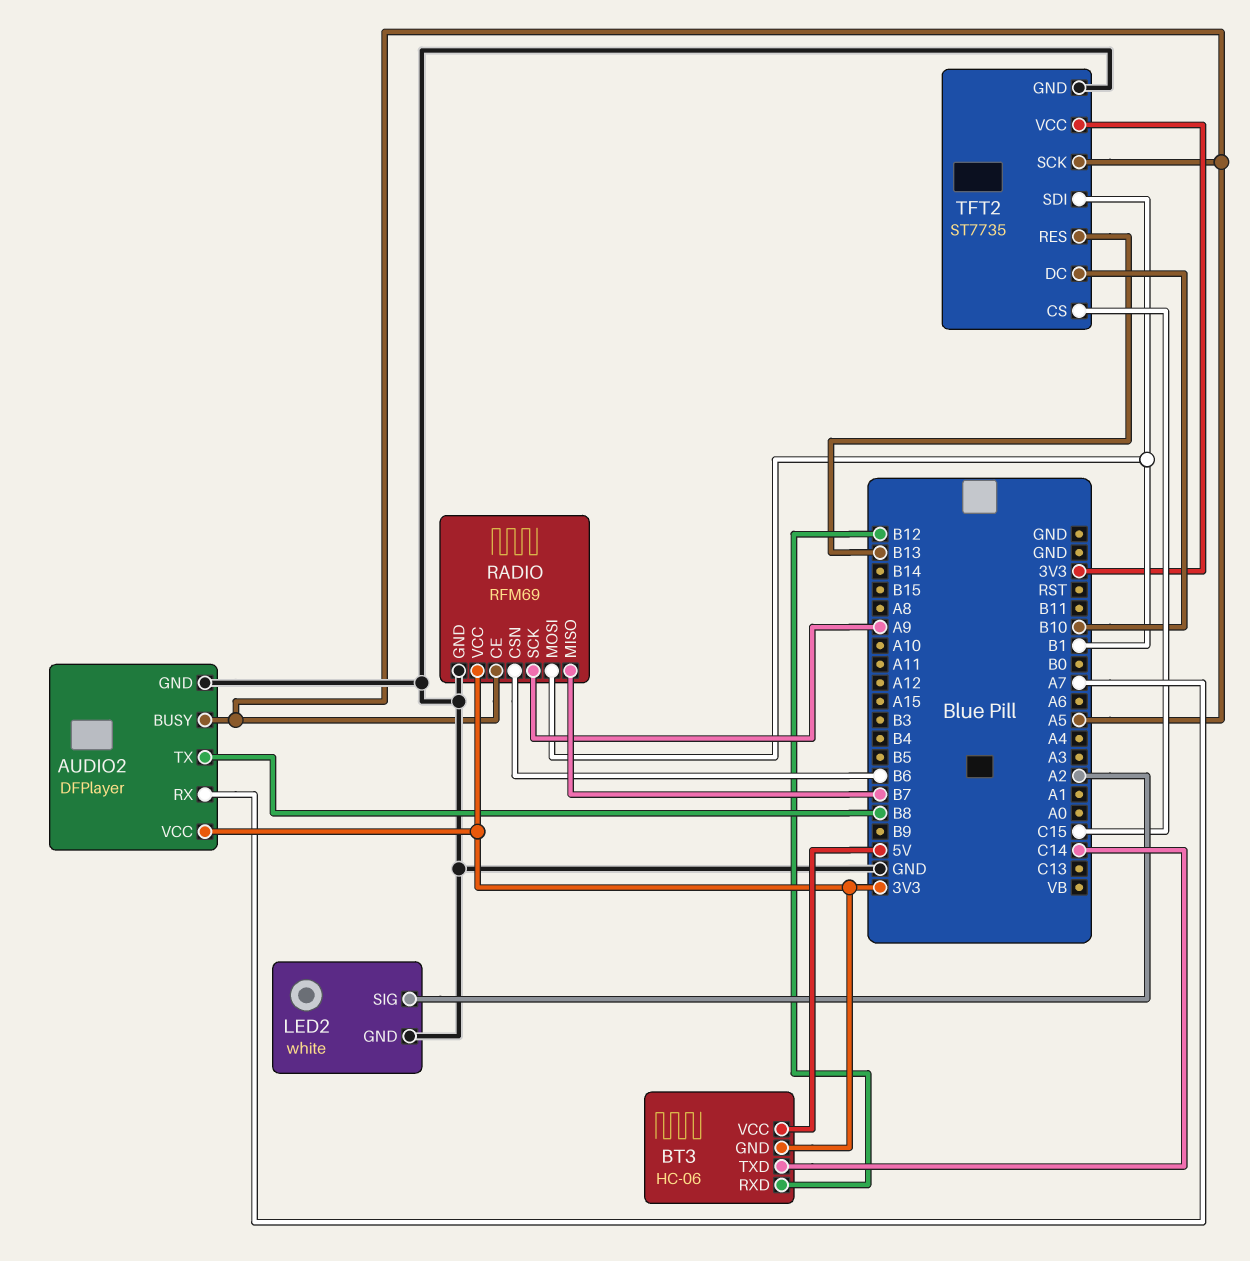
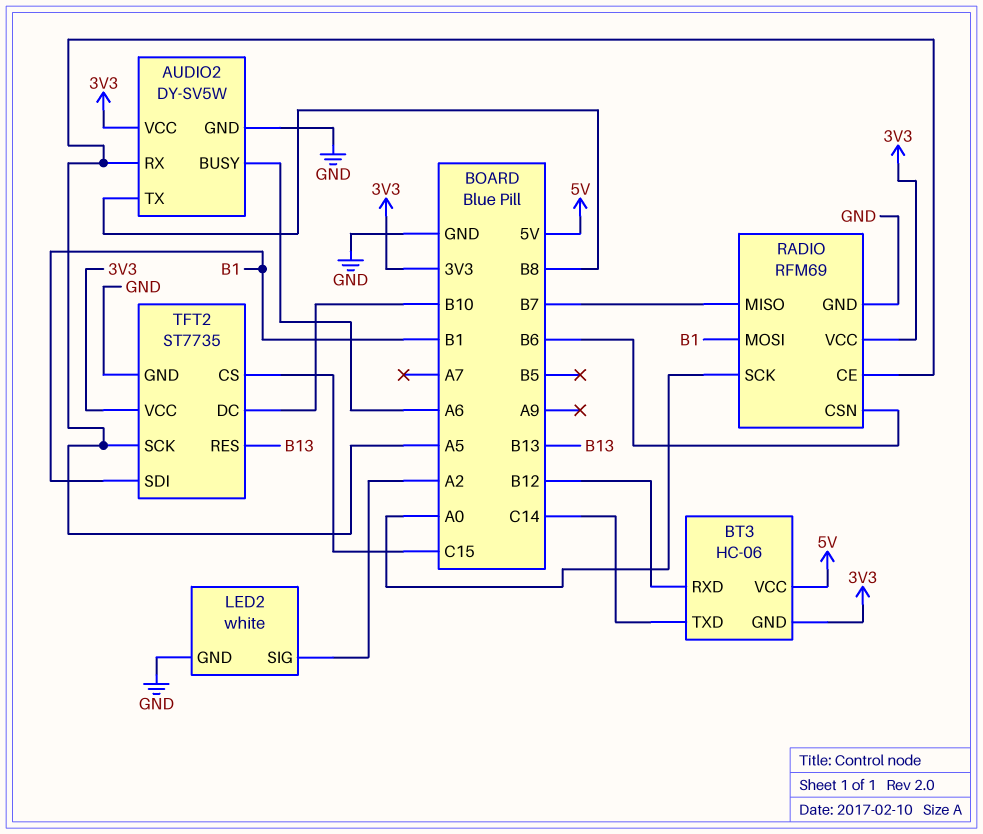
AUDIO2: DFPlayer -> DY-SV5W
AUDIO2 pin BUSY: A5 -> A6
AUDIO2 pin RX: A7 -> A5
RADIO pin SCK: A9 -> A0

